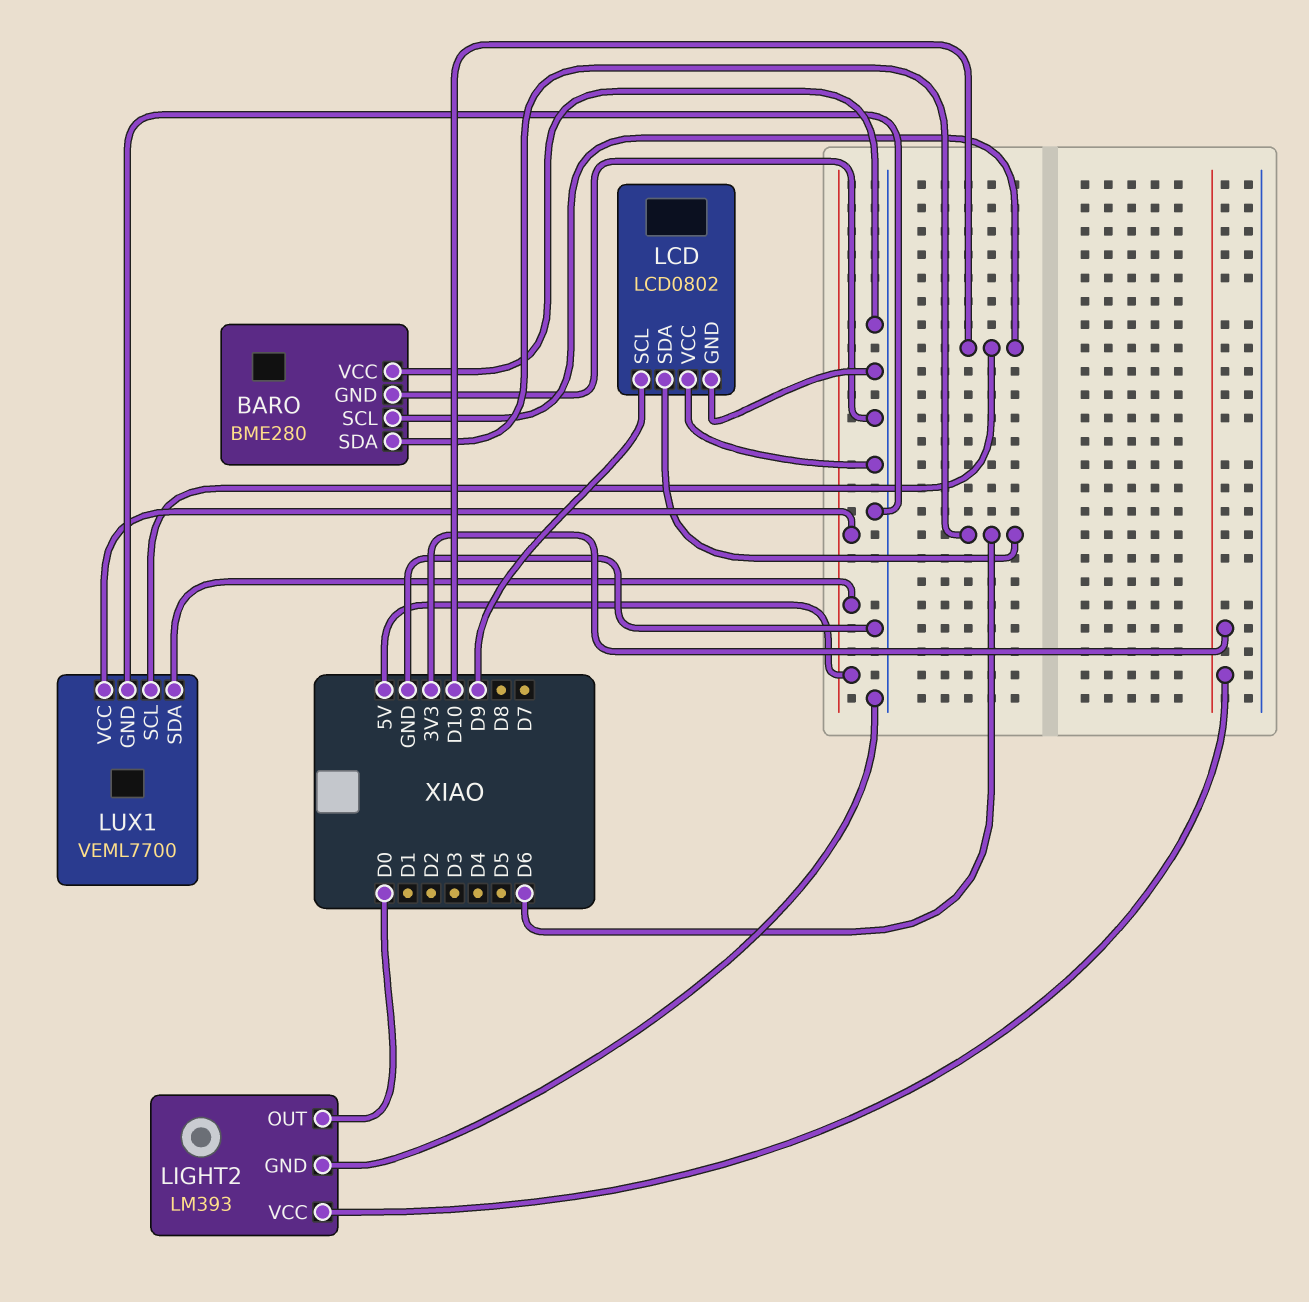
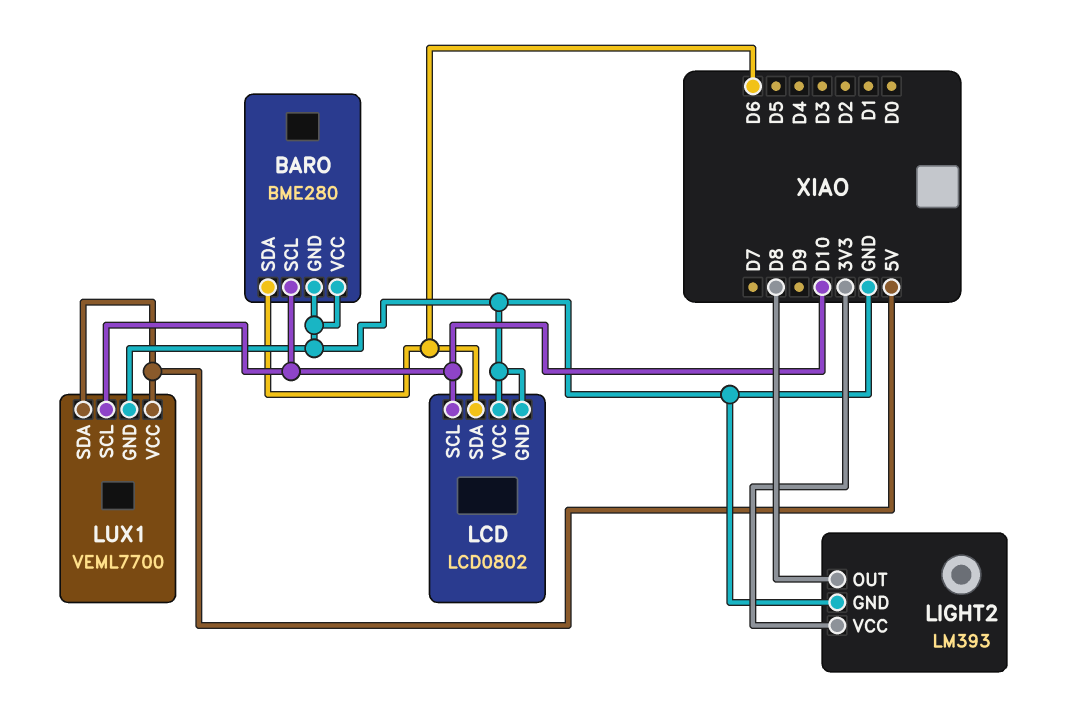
LCD pin SCL: D9 -> D10
LIGHT2 pin OUT: D0 -> D8

